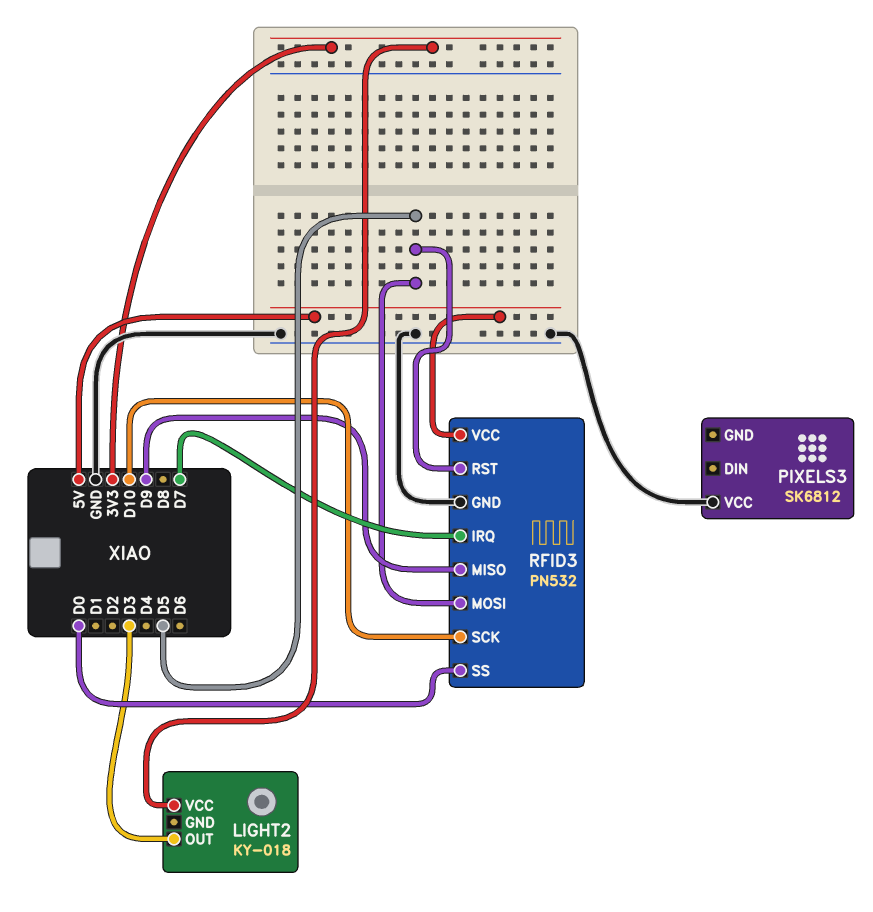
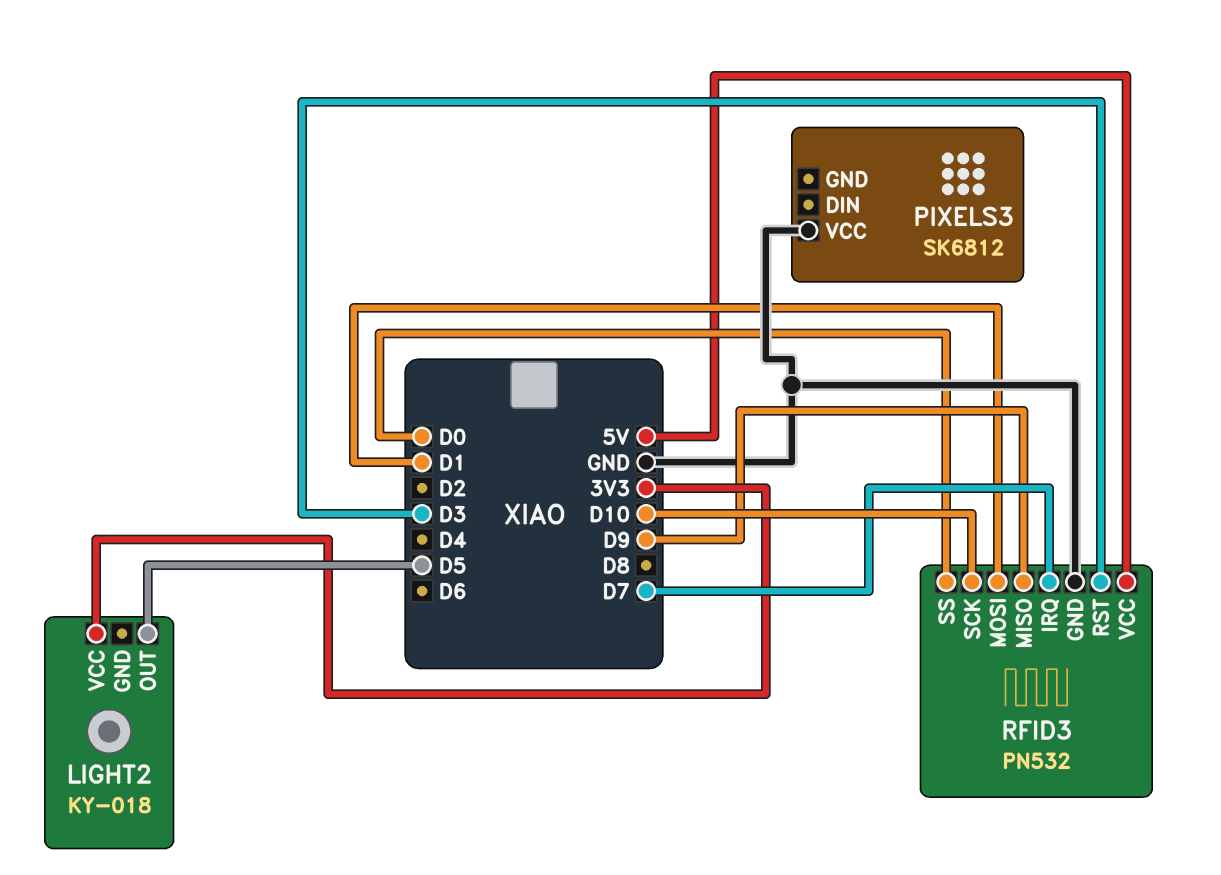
LIGHT2 pin OUT: D3 -> D5
RFID3 pin MOSI: D5 -> D1
RFID3 pin RST: D5 -> D3

